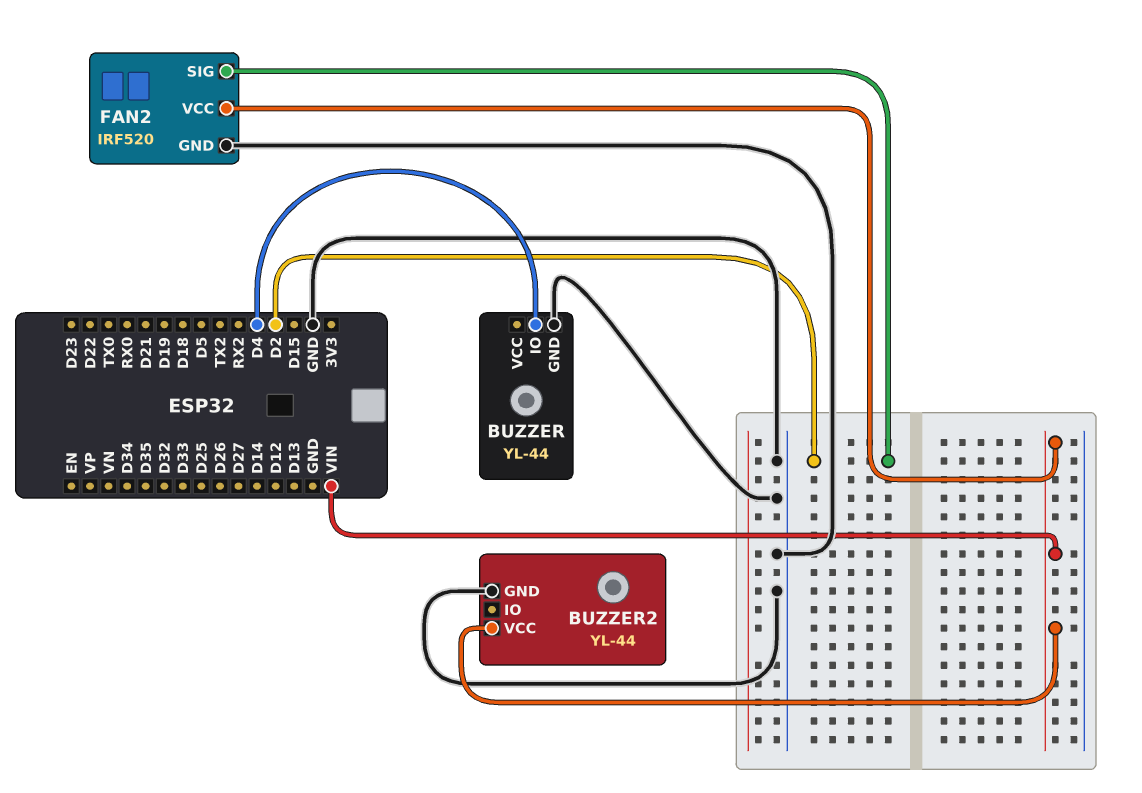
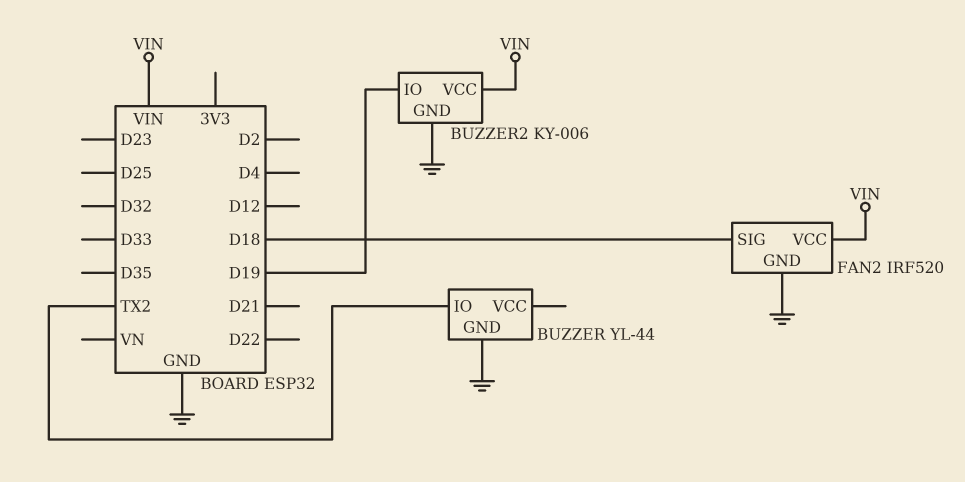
BUZZER pin IO: D4 -> TX2
BUZZER2: YL-44 -> KY-006
BUZZER2 pin IO: none -> D19
FAN2 pin SIG: D2 -> D18

